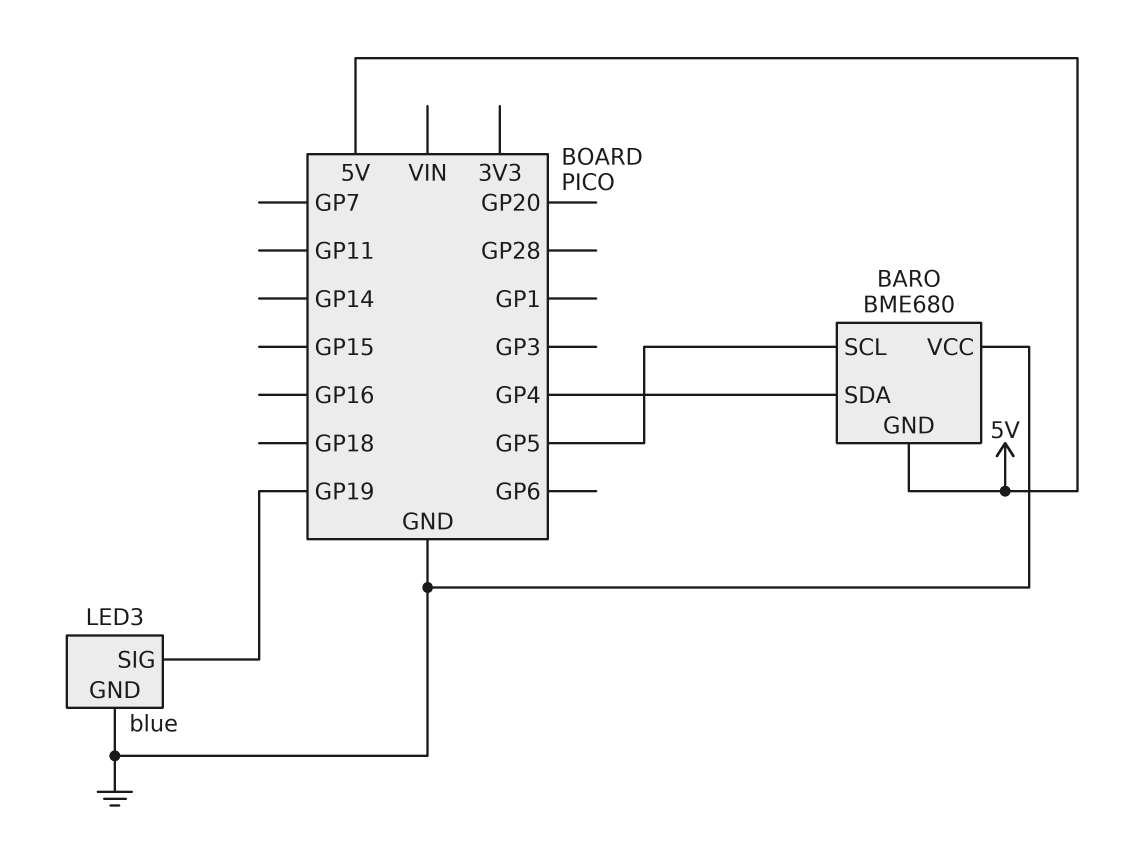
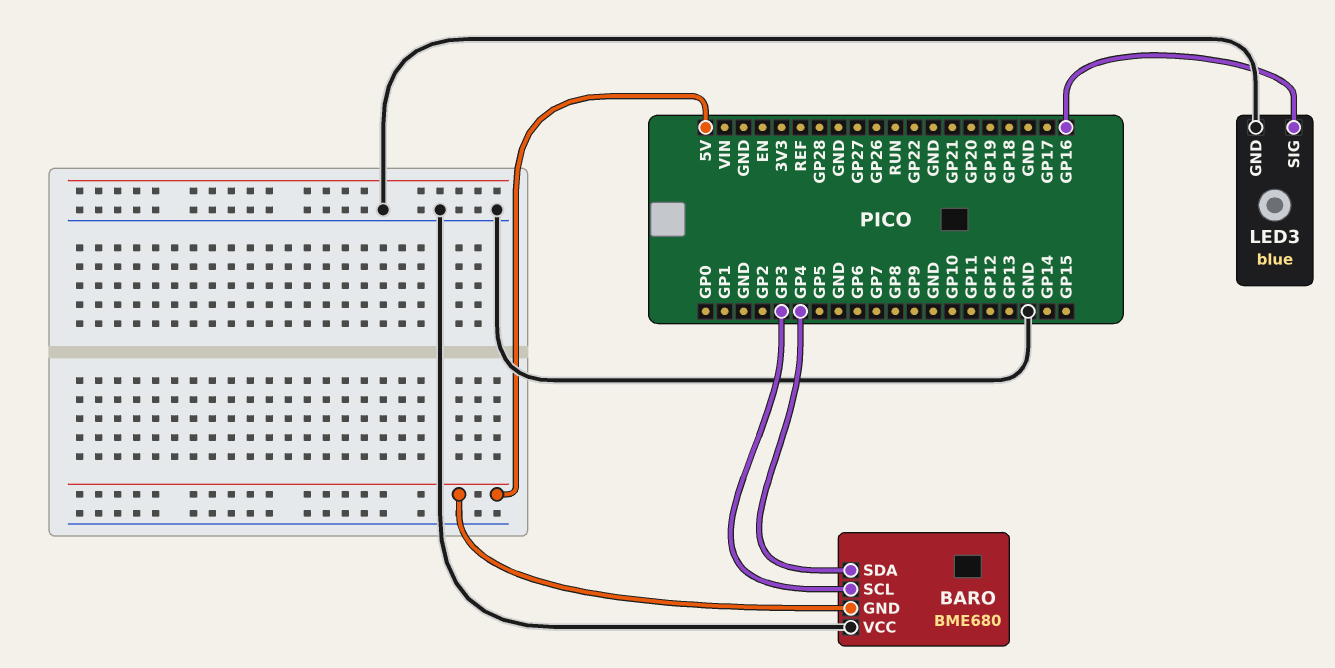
BARO pin SCL: GP5 -> GP3
LED3 pin SIG: GP19 -> GP16

